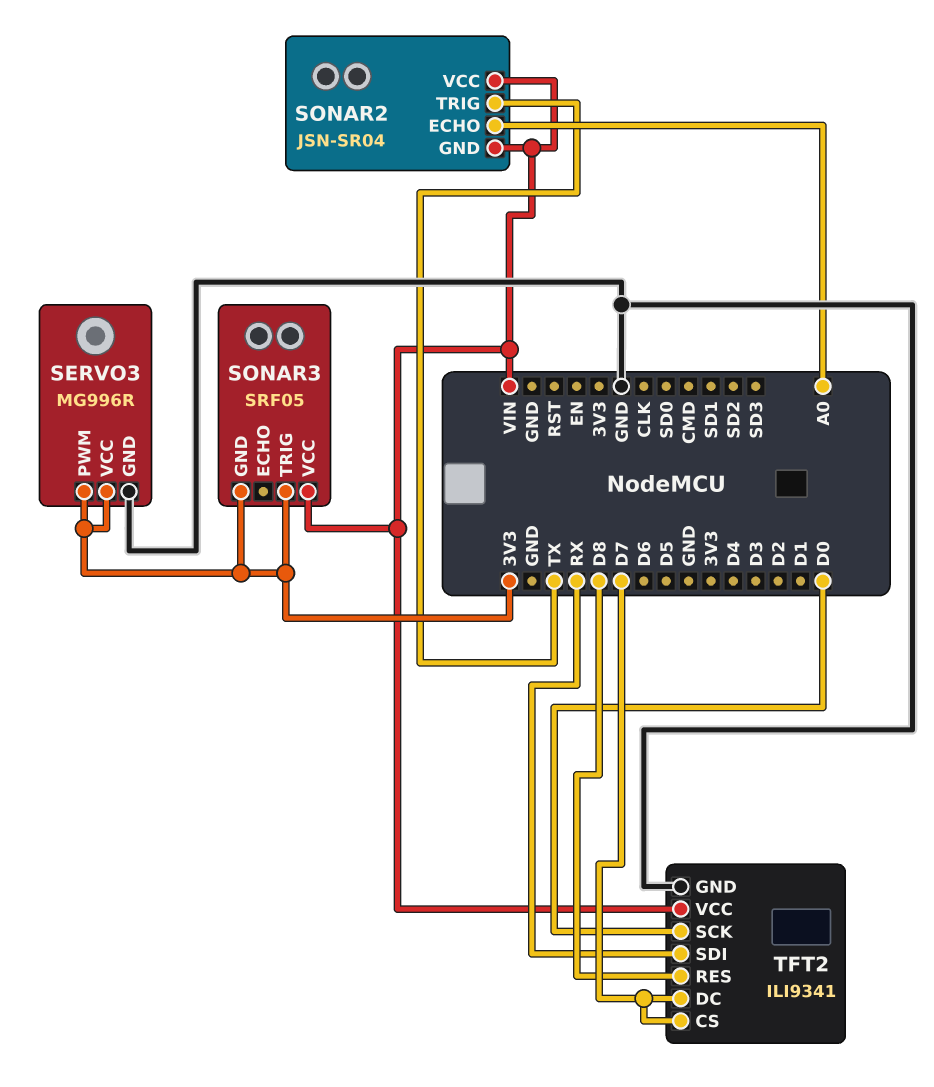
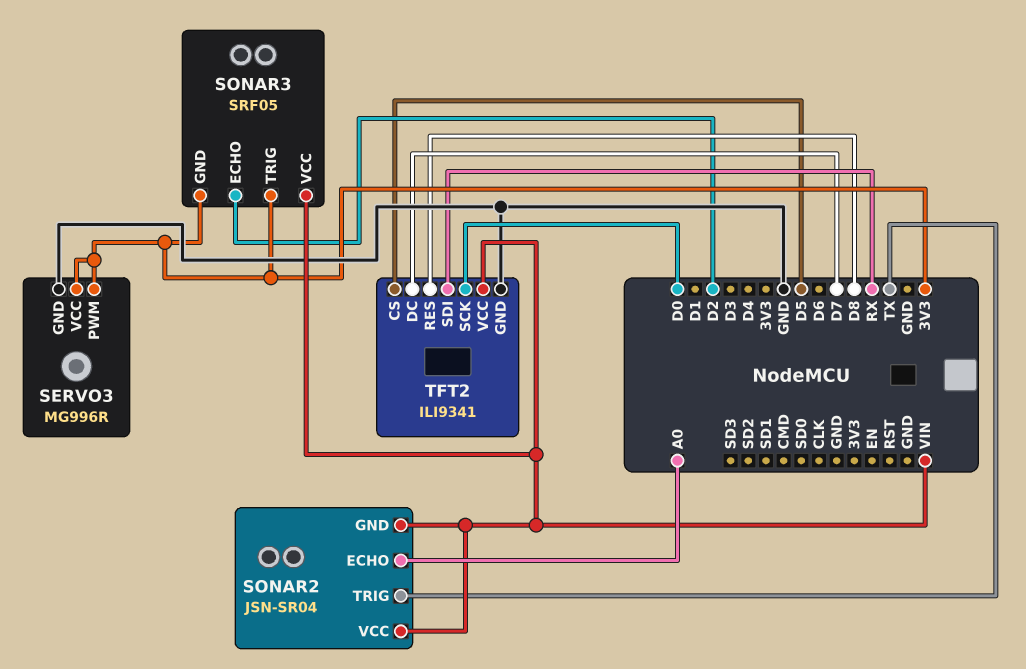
SONAR3 pin ECHO: none -> D2
TFT2 pin CS: D7 -> D5

